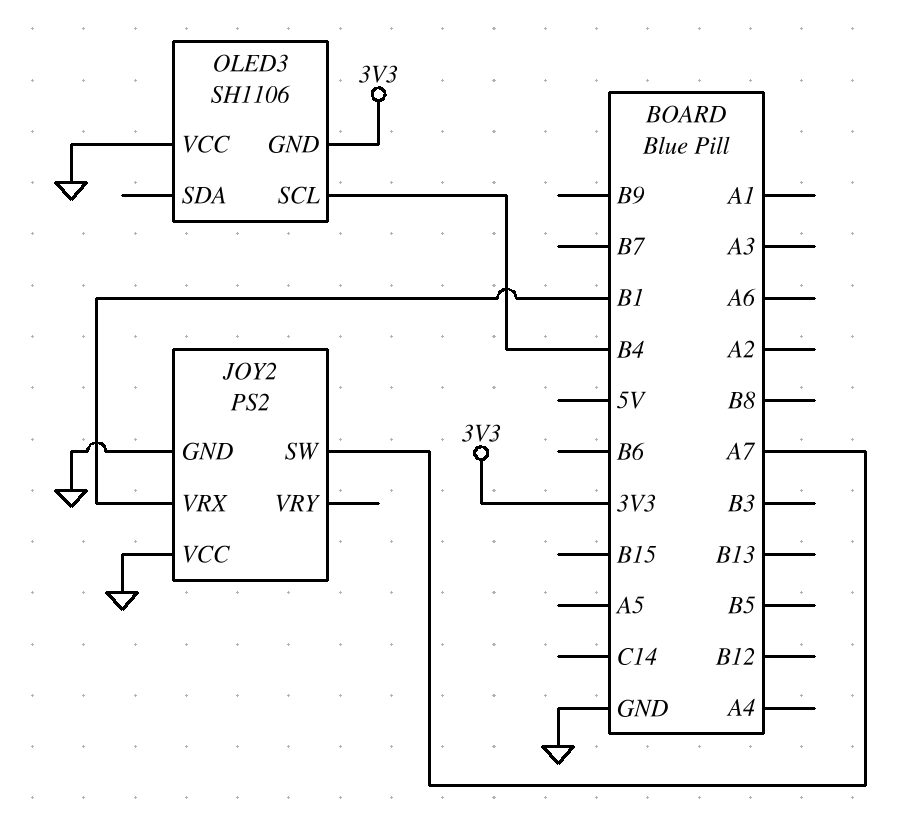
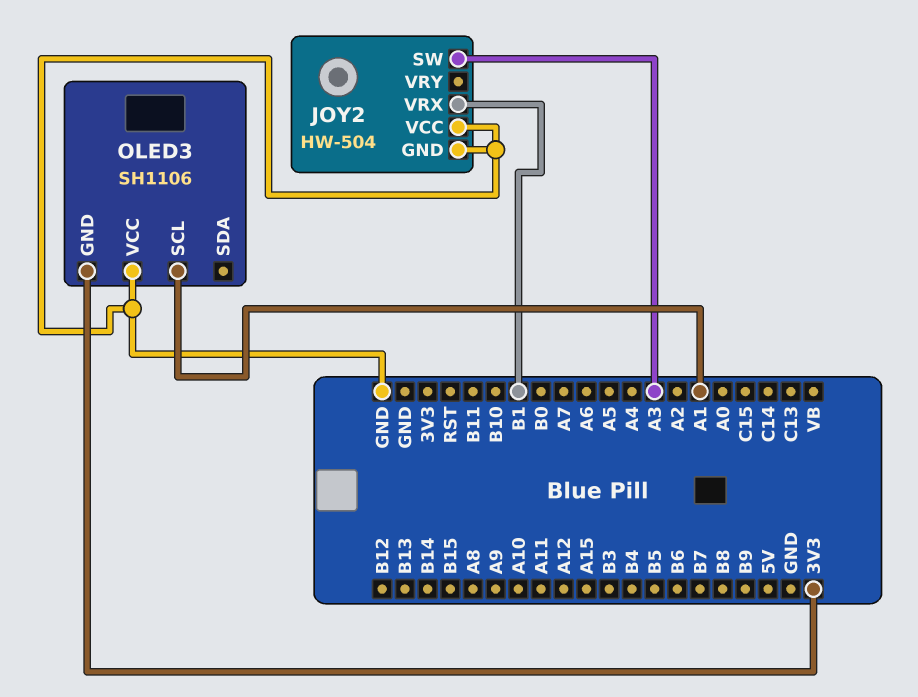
JOY2: PS2 -> HW-504
JOY2 pin SW: A7 -> A3
OLED3 pin SCL: B4 -> A1

